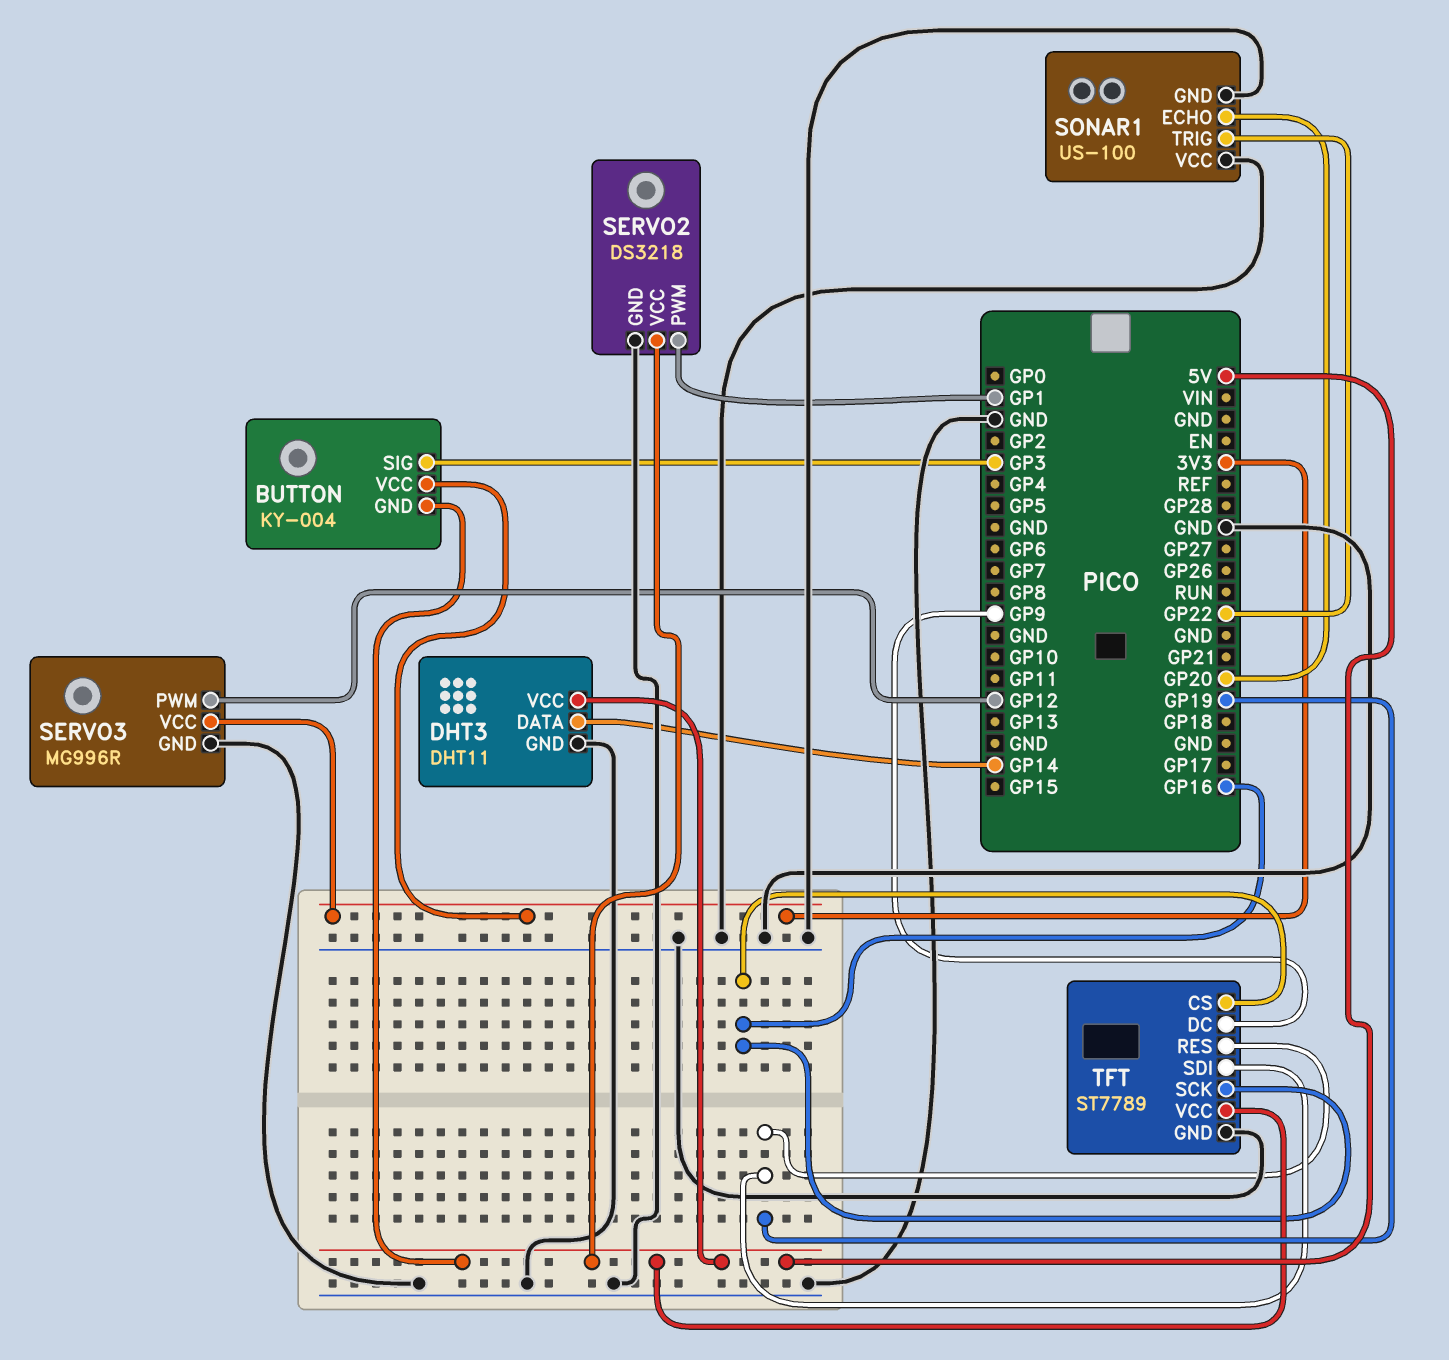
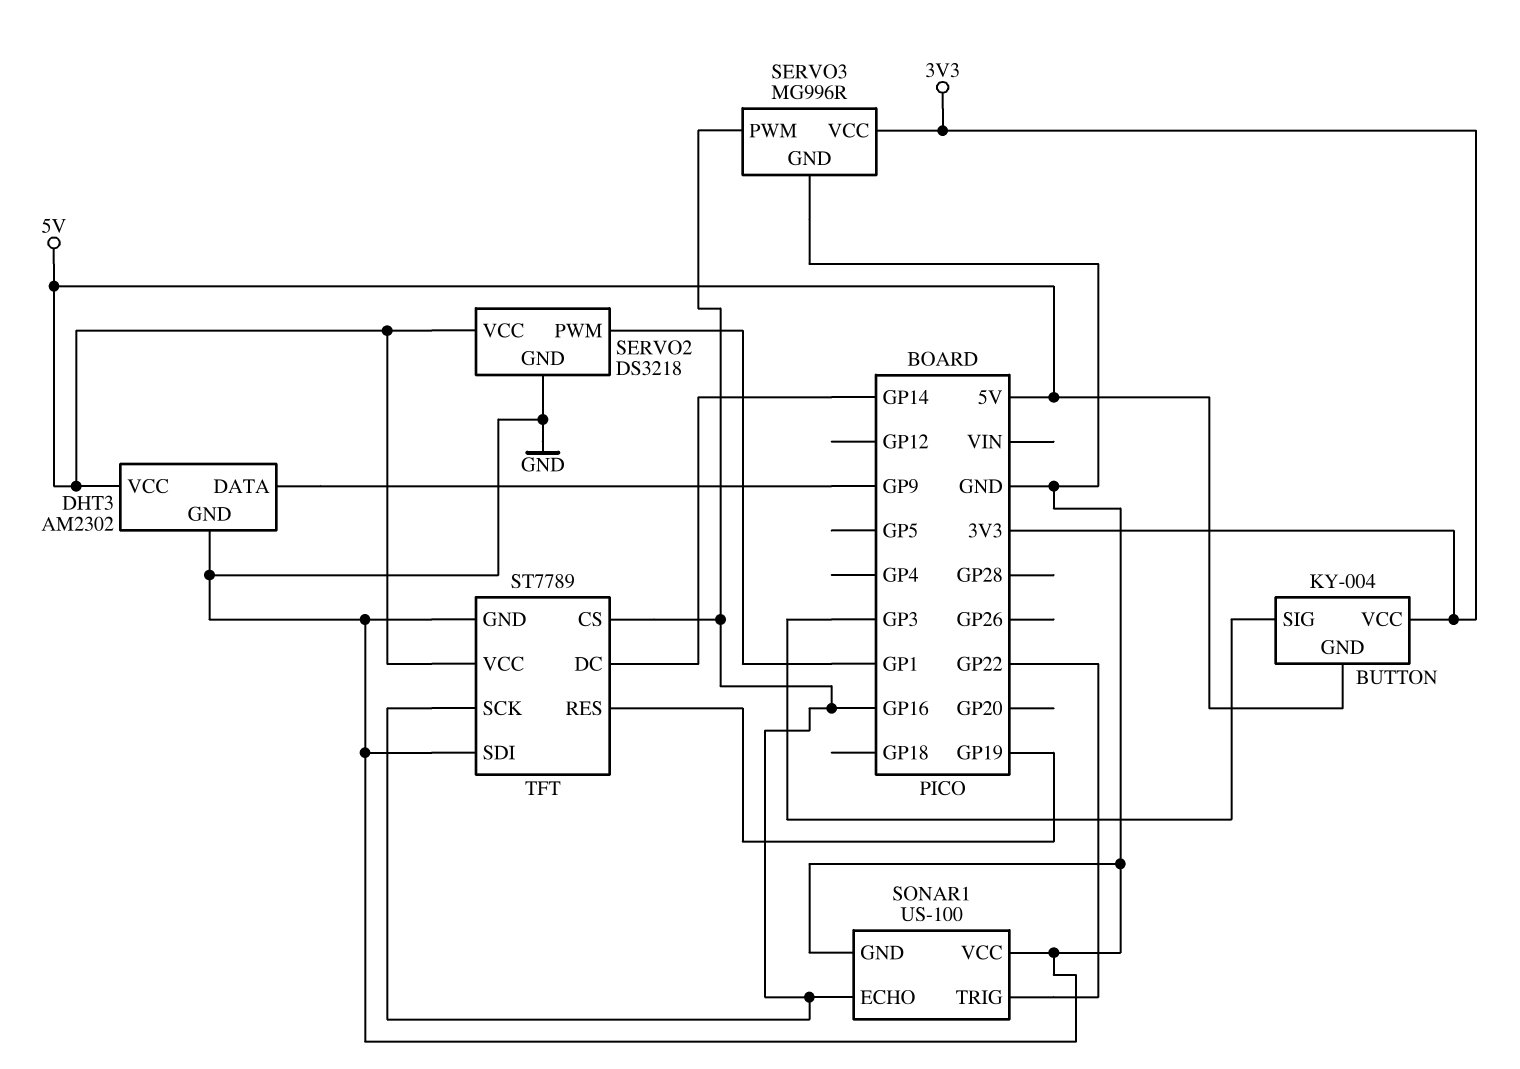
DHT3: DHT11 -> AM2302
DHT3 pin DATA: GP14 -> GP9
SERVO3 pin PWM: GP12 -> GP16
SONAR1 pin ECHO: GP20 -> GP16
TFT pin DC: GP9 -> GP14
TFT pin SDI: GP19 -> GND

